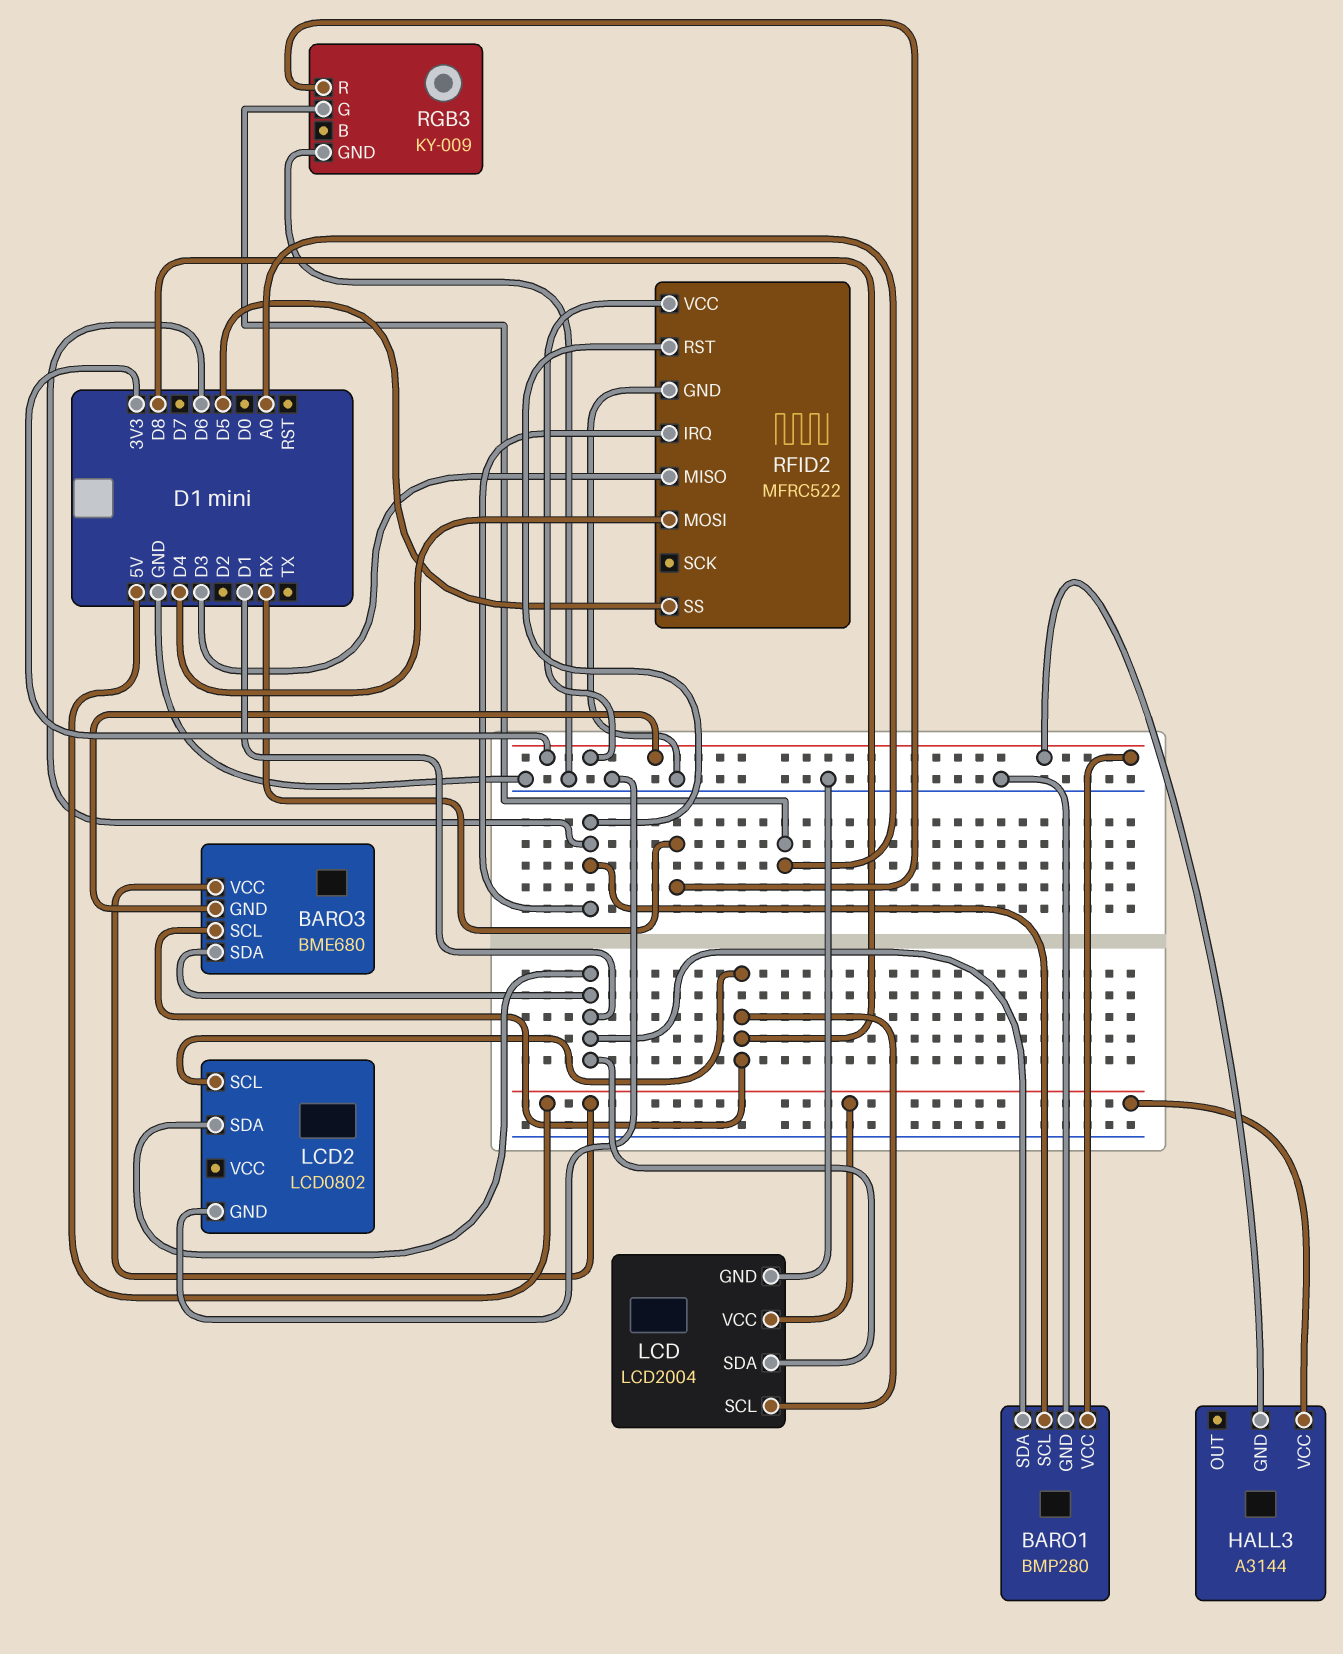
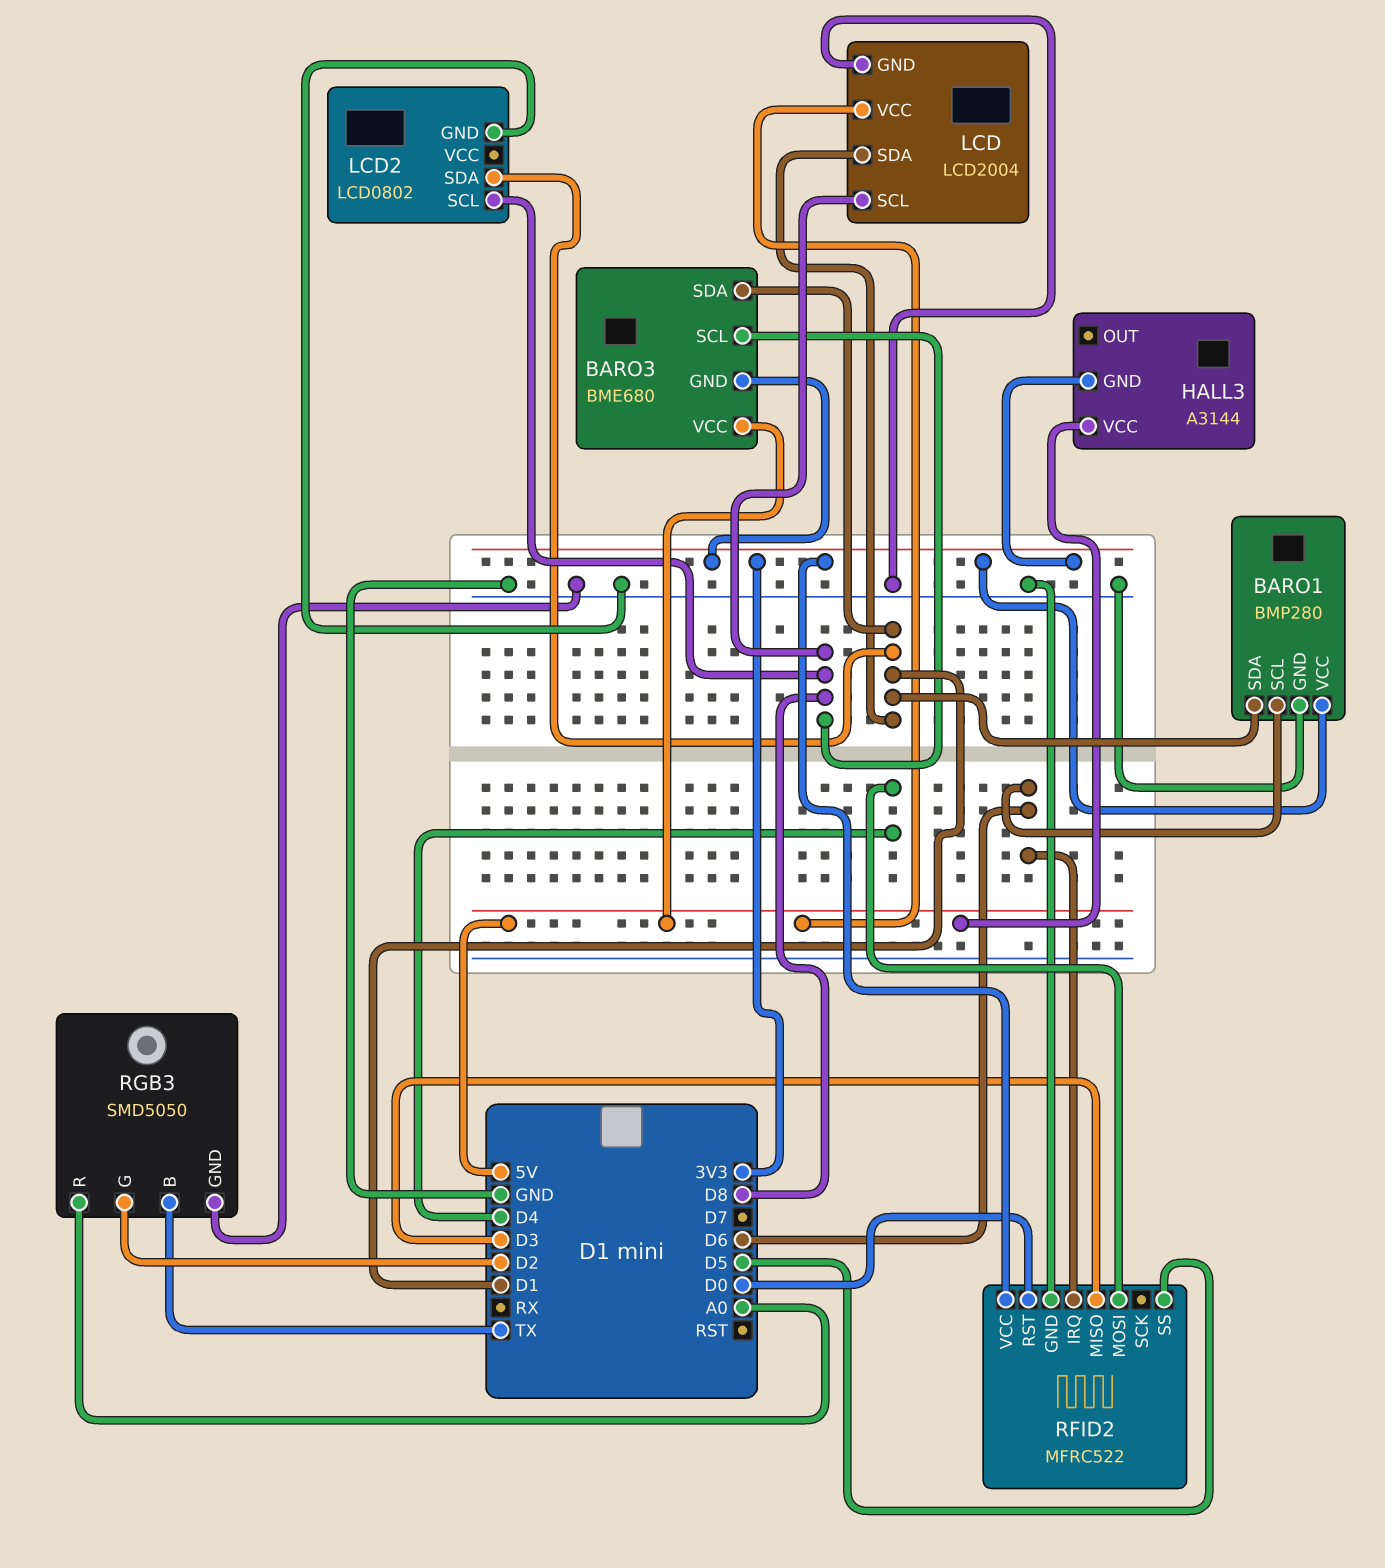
RFID2 pin RST: D6 -> D0
RGB3: KY-009 -> SMD5050
RGB3 pin B: none -> TX
RGB3 pin G: A0 -> D2
RGB3 pin R: RX -> A0

